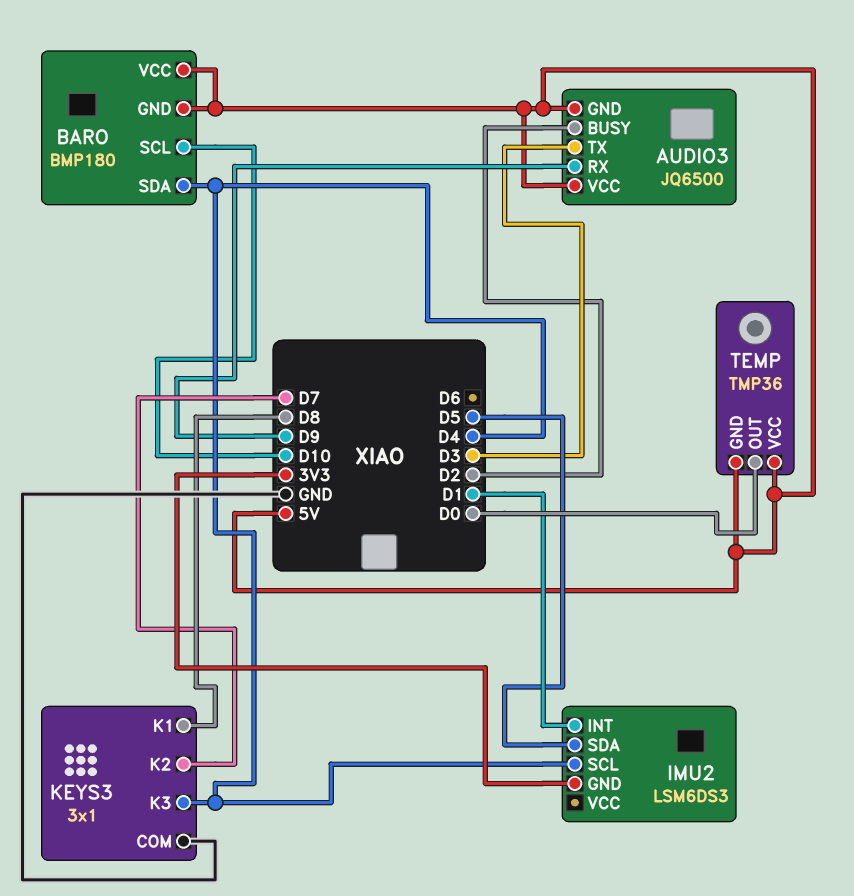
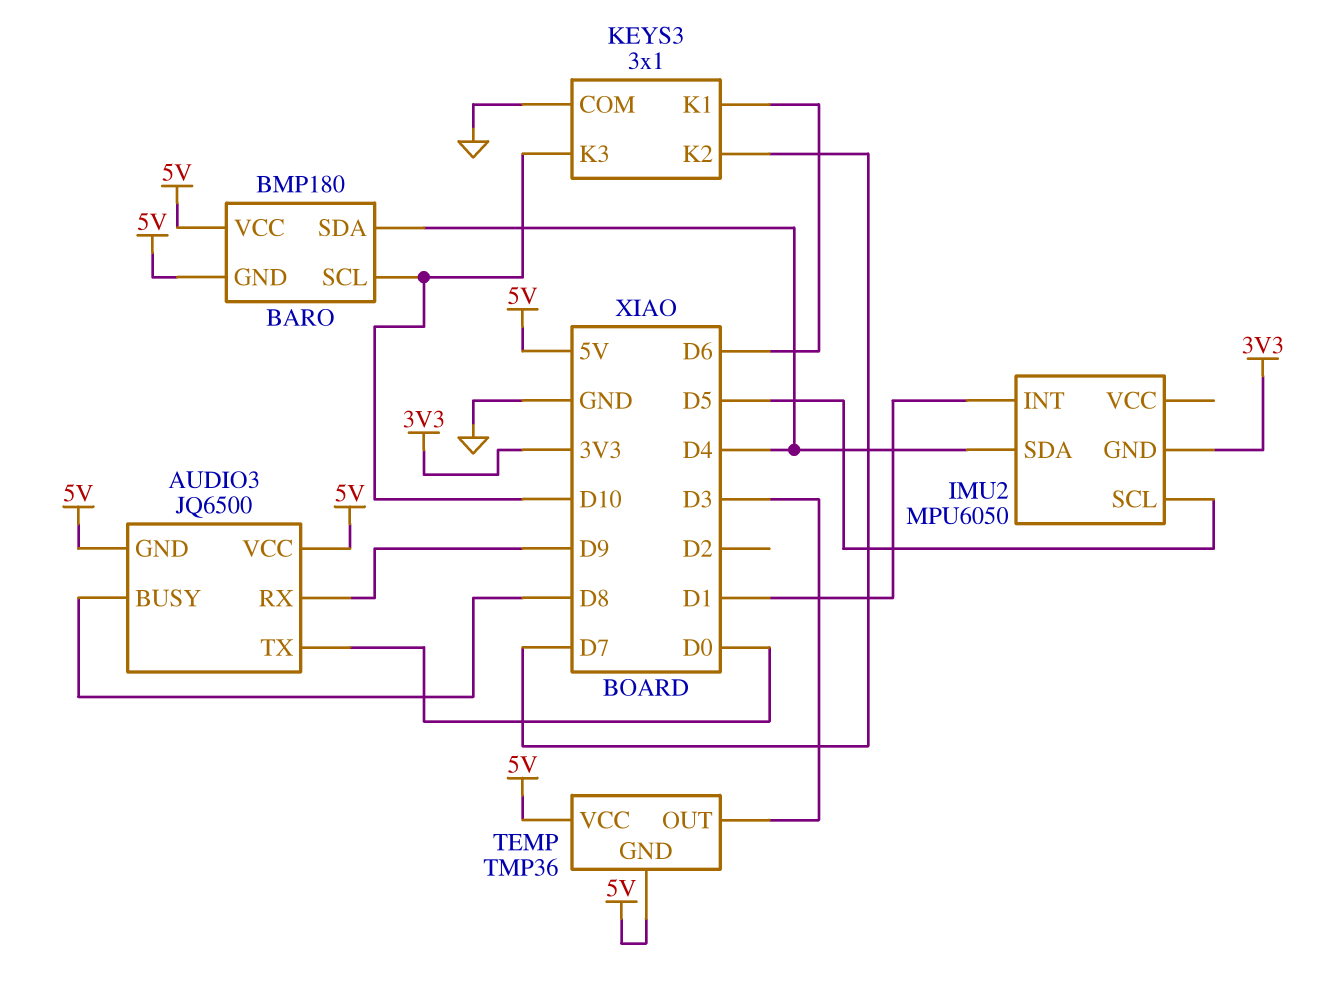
AUDIO3 pin BUSY: D2 -> D8
AUDIO3 pin TX: D3 -> D0
IMU2: LSM6DS3 -> MPU6050
IMU2 pin SCL: D4 -> D5
IMU2 pin SDA: D5 -> D4
KEYS3 pin K1: D8 -> D6
KEYS3 pin K3: D4 -> D10
TEMP pin OUT: D0 -> D3

